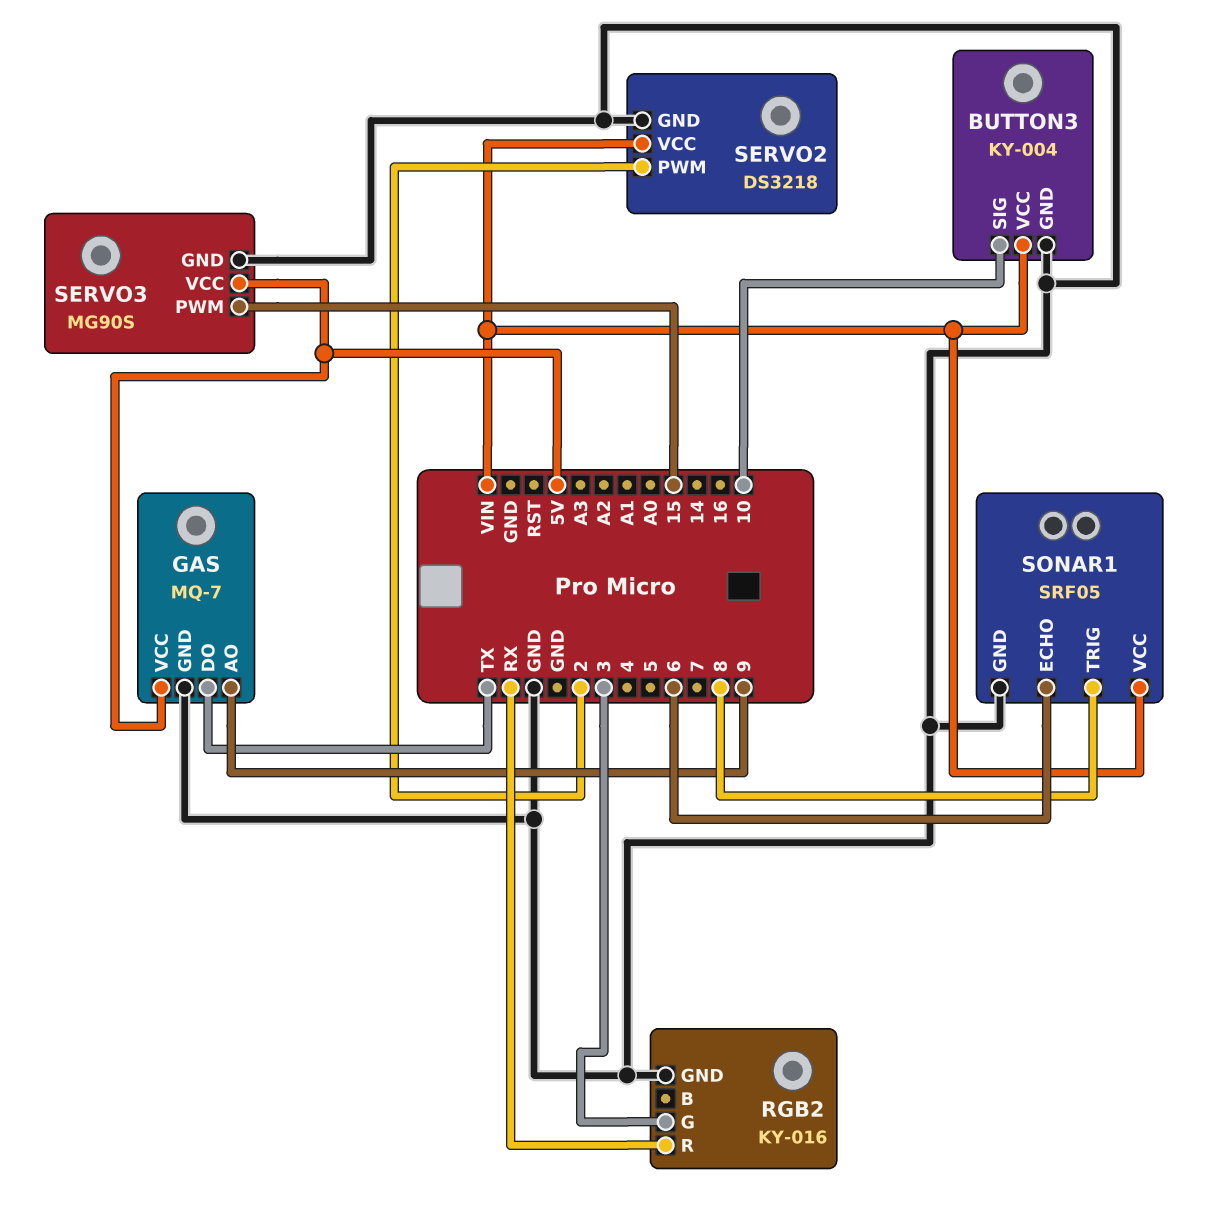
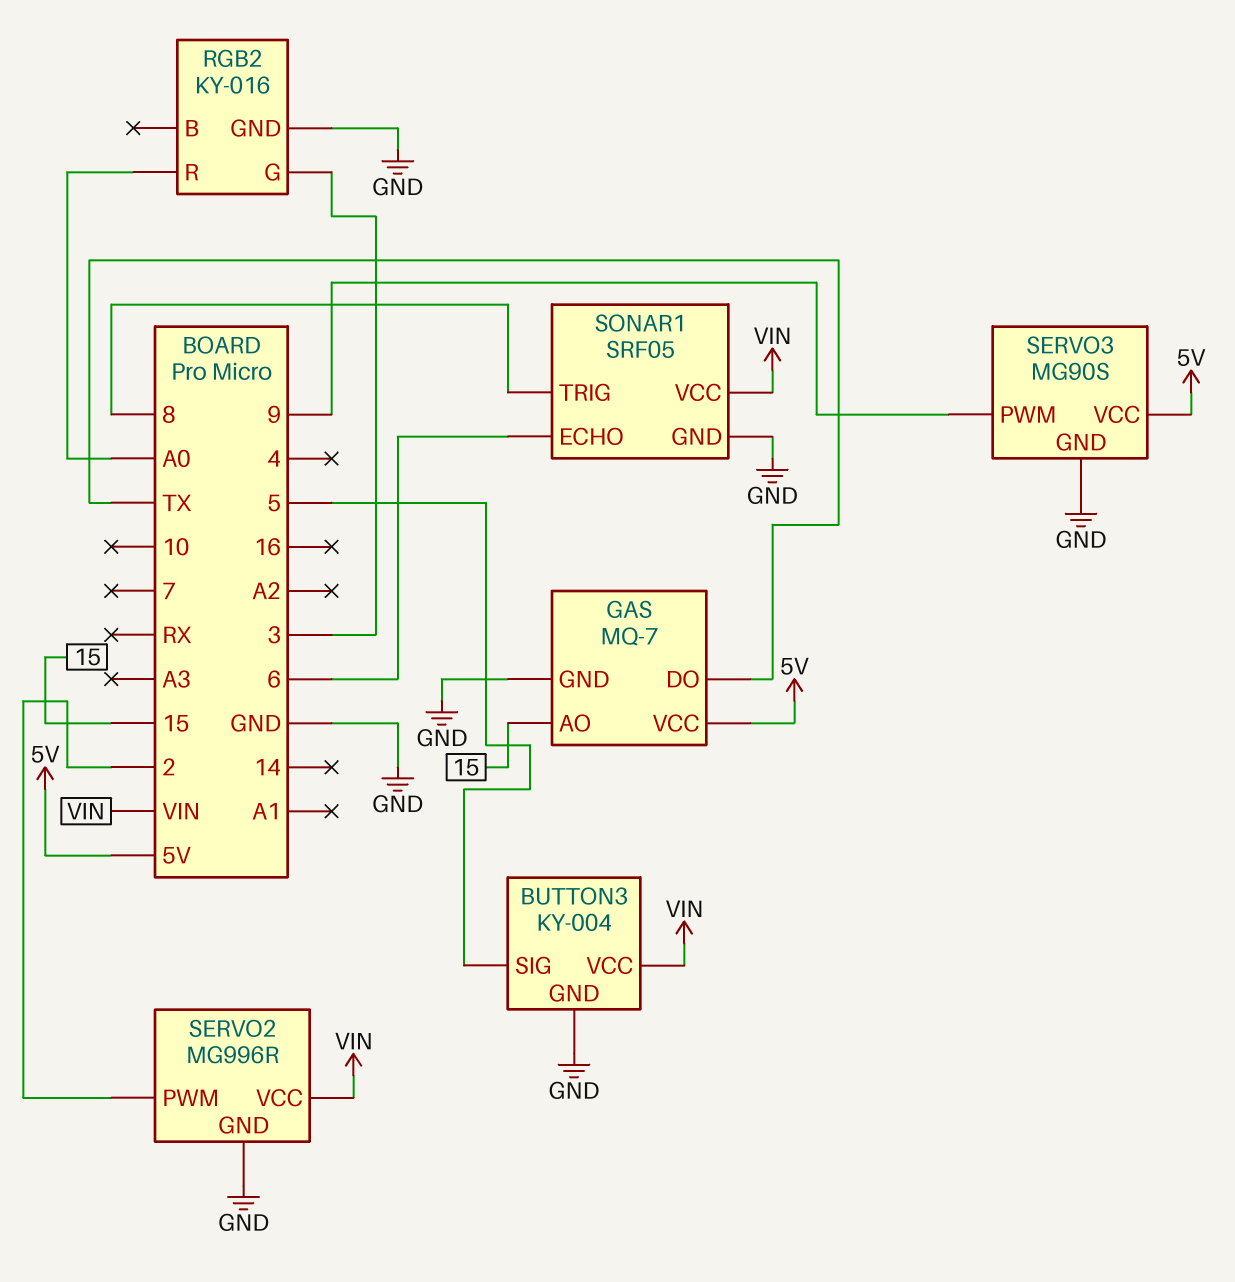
BUTTON3 pin SIG: 10 -> 5
GAS pin AO: 9 -> 15
RGB2 pin R: RX -> A0
SERVO2: DS3218 -> MG996R
SERVO3 pin PWM: 15 -> 9

